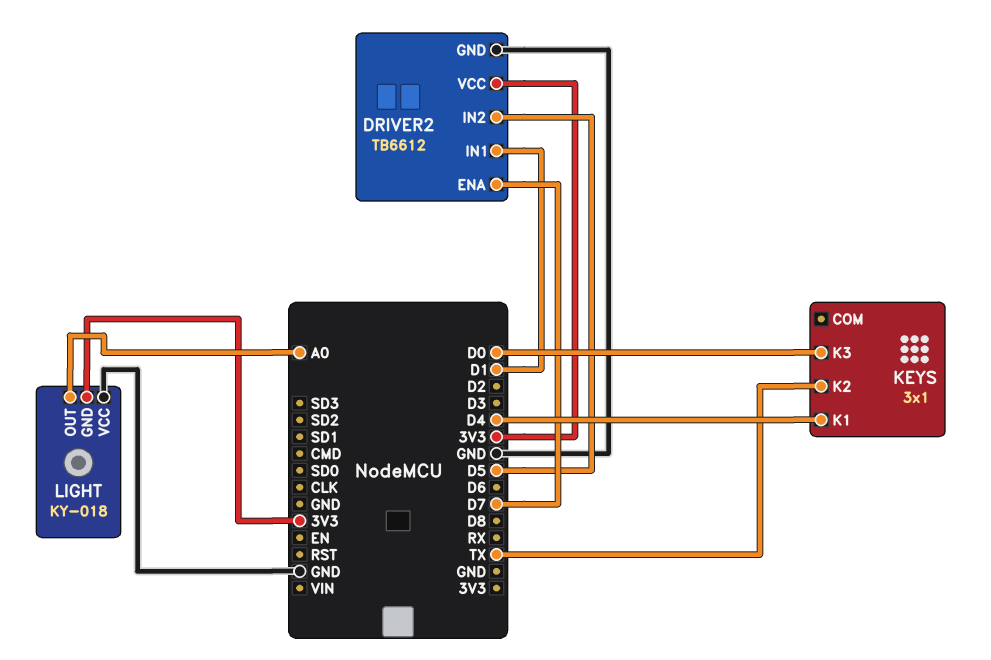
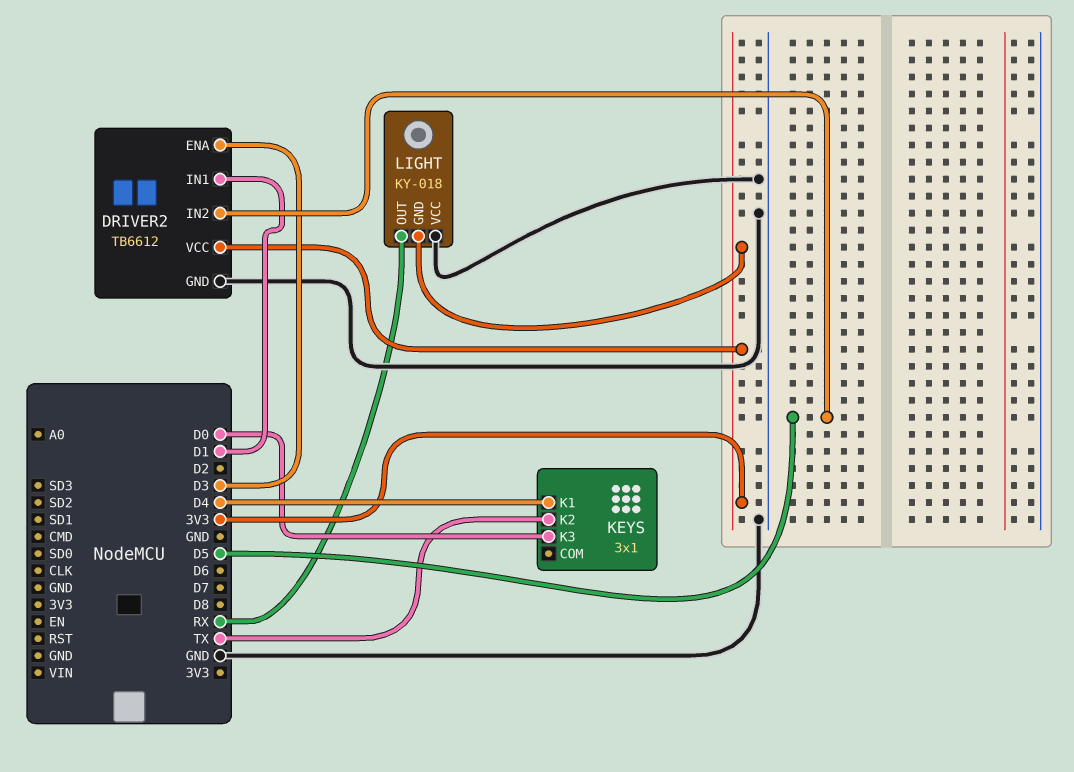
DRIVER2 pin ENA: D7 -> D3
LIGHT pin OUT: A0 -> RX

